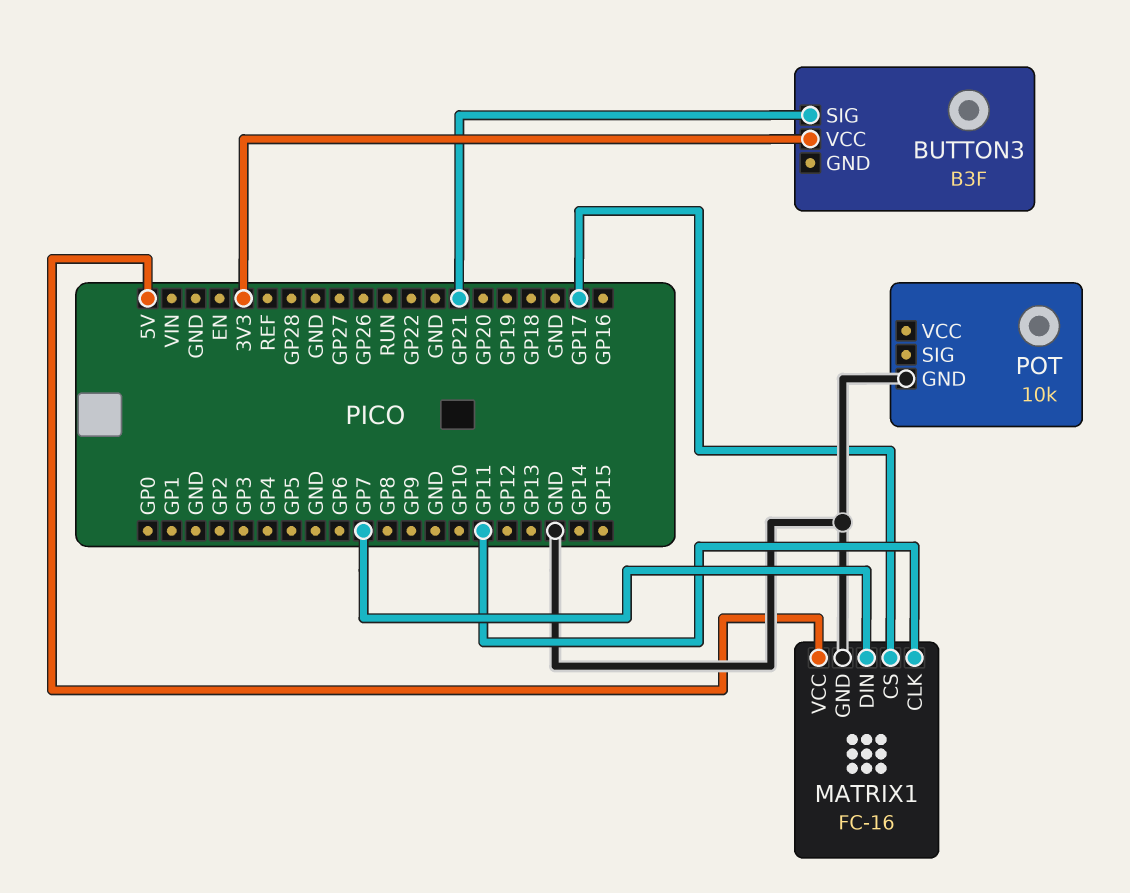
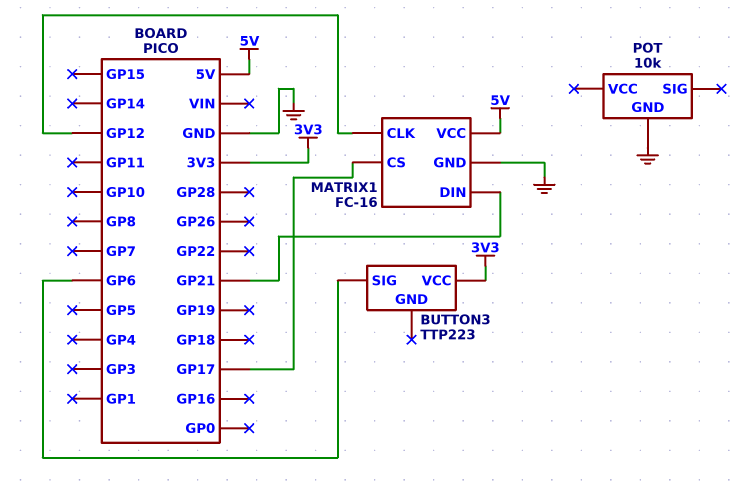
BUTTON3: B3F -> TTP223
BUTTON3 pin SIG: GP21 -> GP6
MATRIX1 pin CLK: GP11 -> GP12
MATRIX1 pin DIN: GP7 -> GP21

